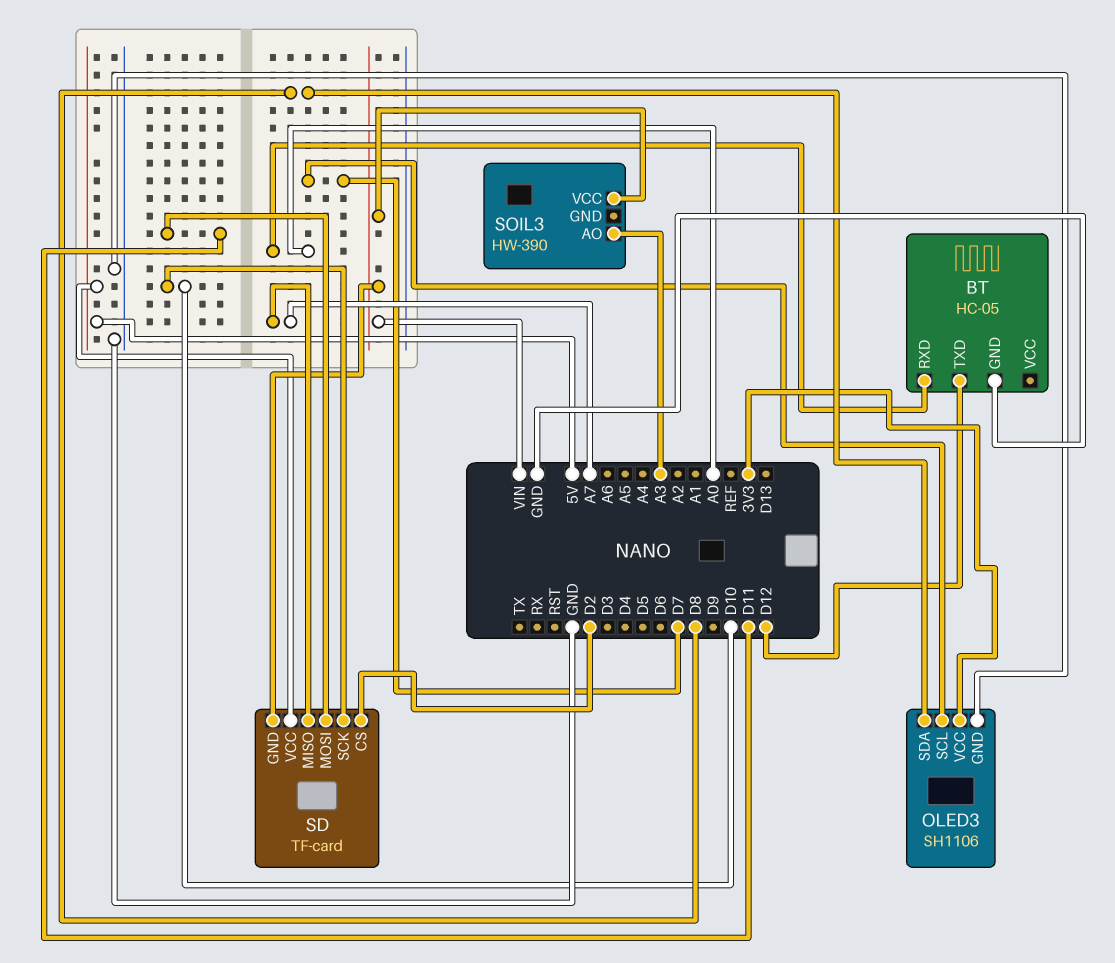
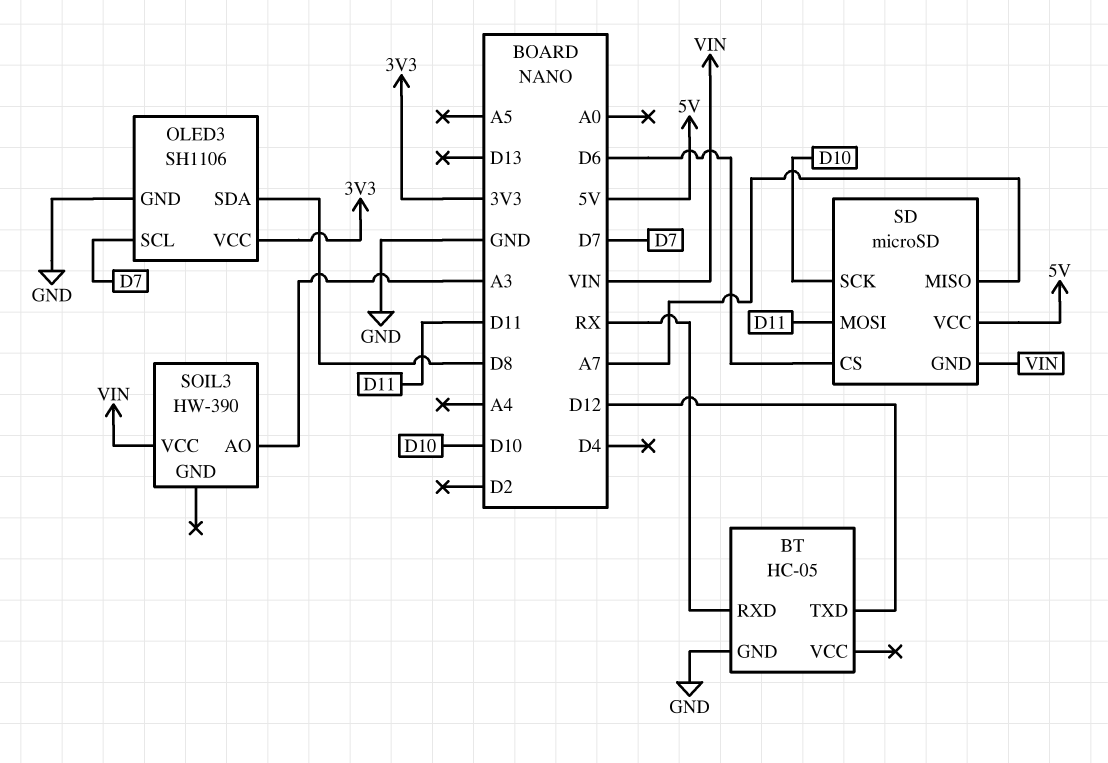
BT pin RXD: A0 -> RX
SD: TF-card -> microSD
SD pin CS: D2 -> D6

